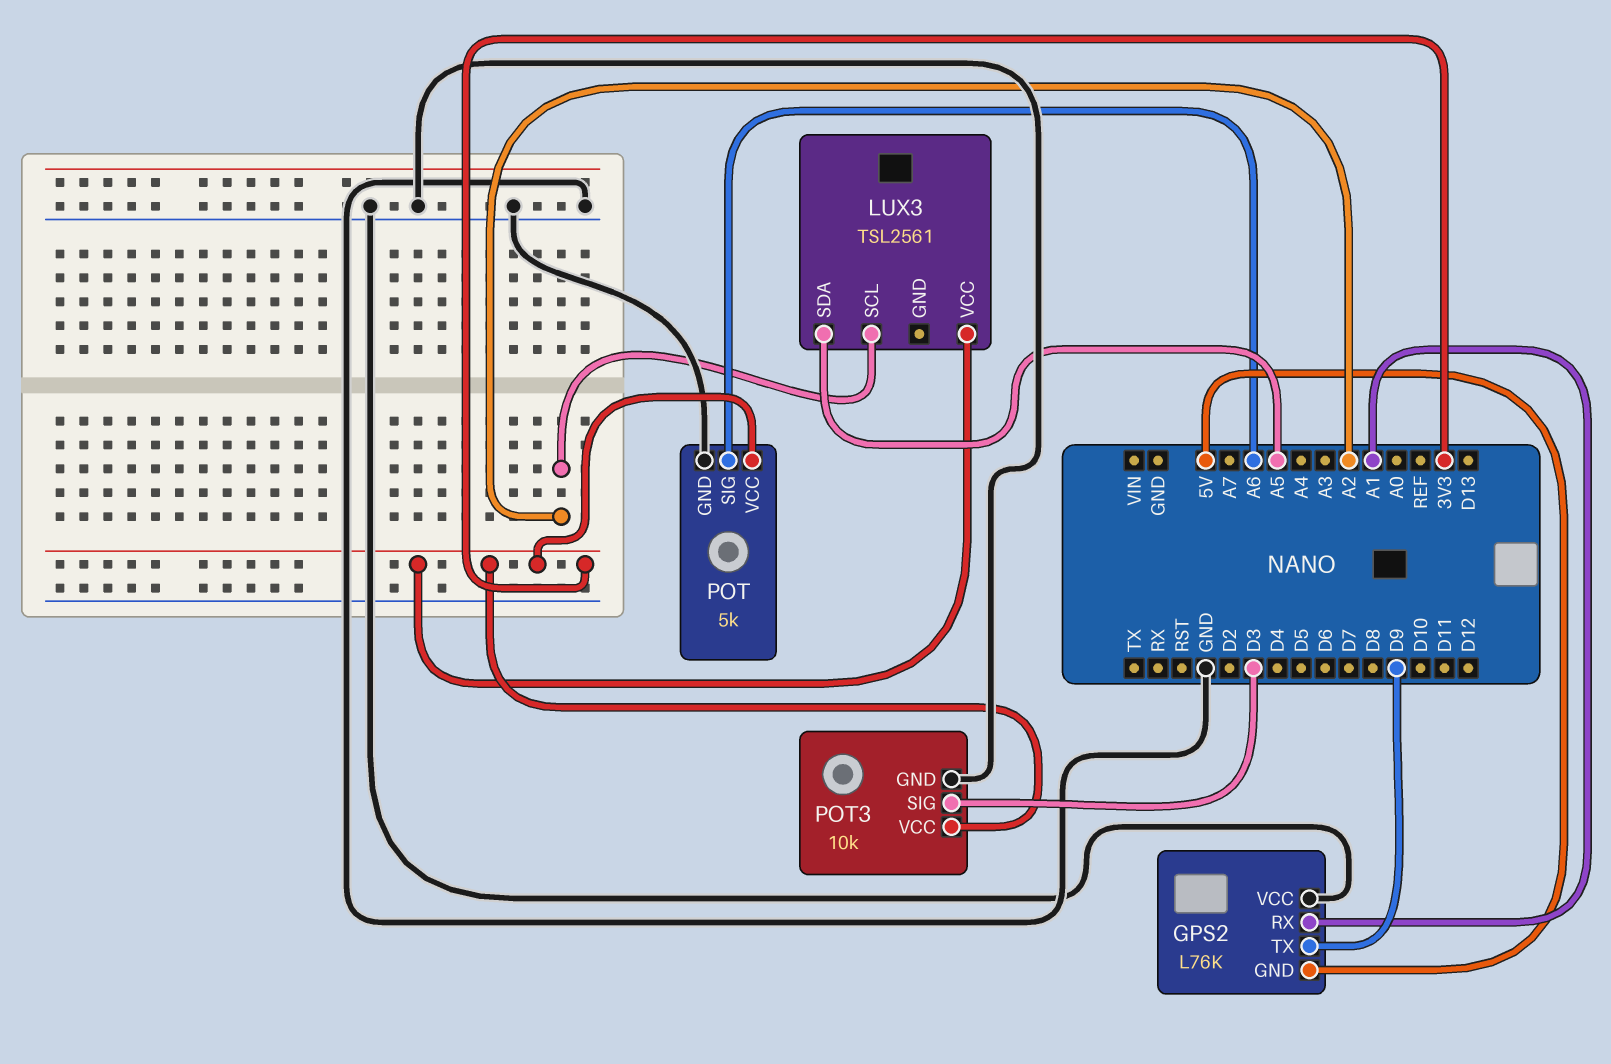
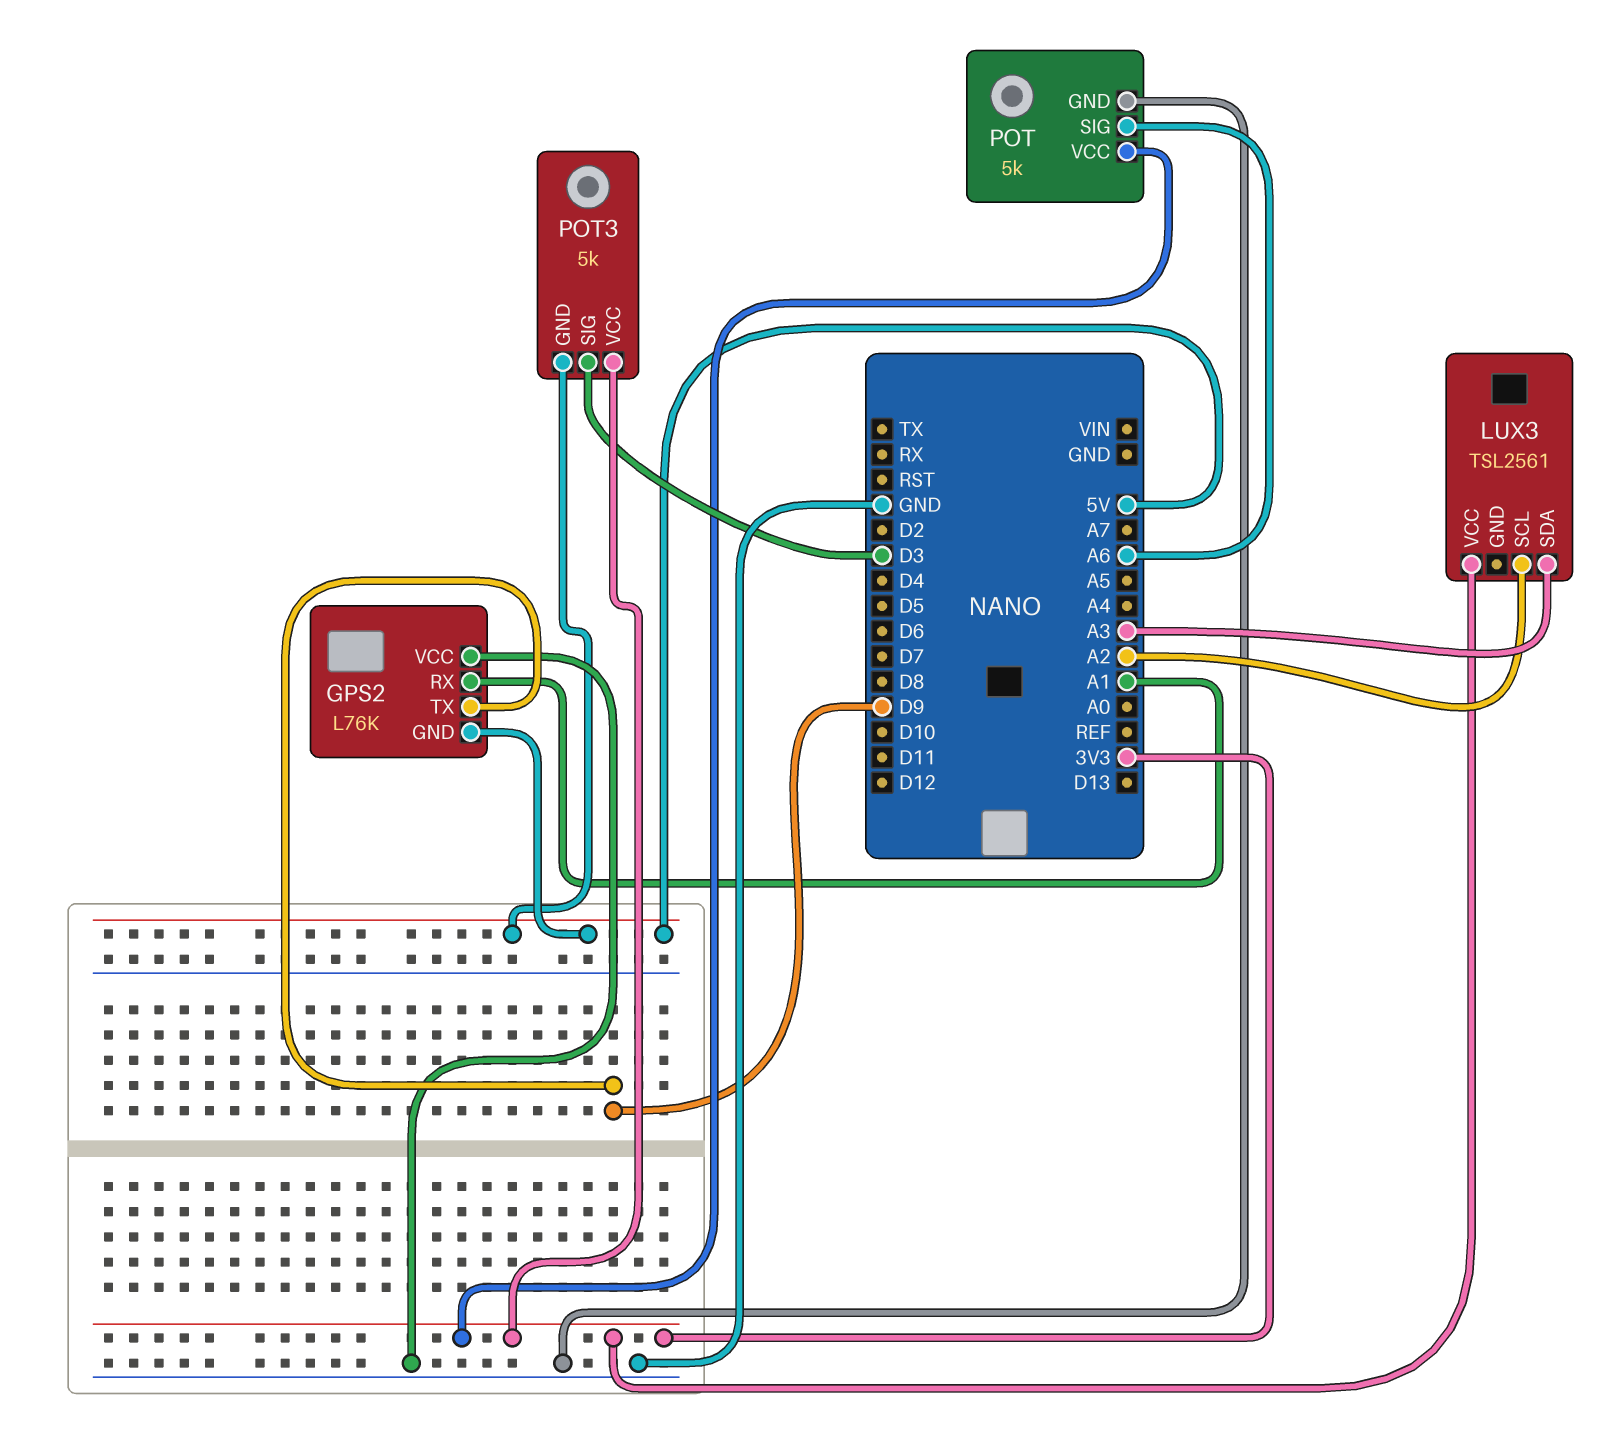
LUX3 pin SDA: A5 -> A3
POT3: 10k -> 5k
POT3 pin GND: GND -> 5V

